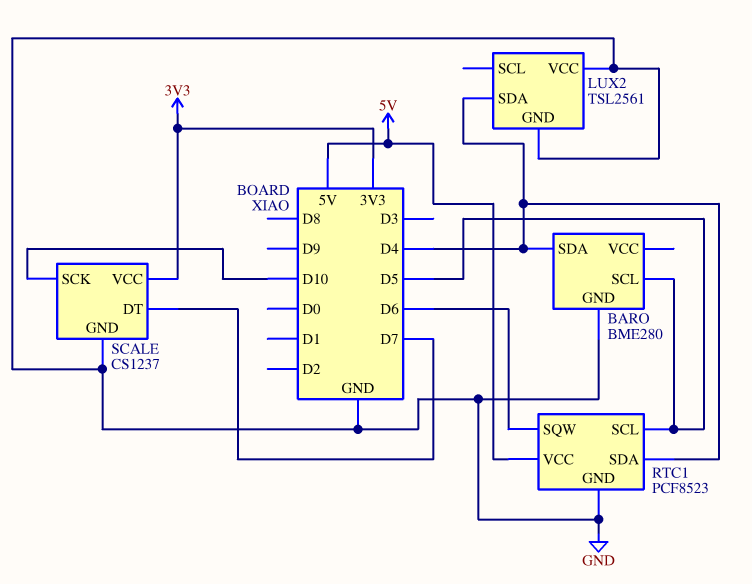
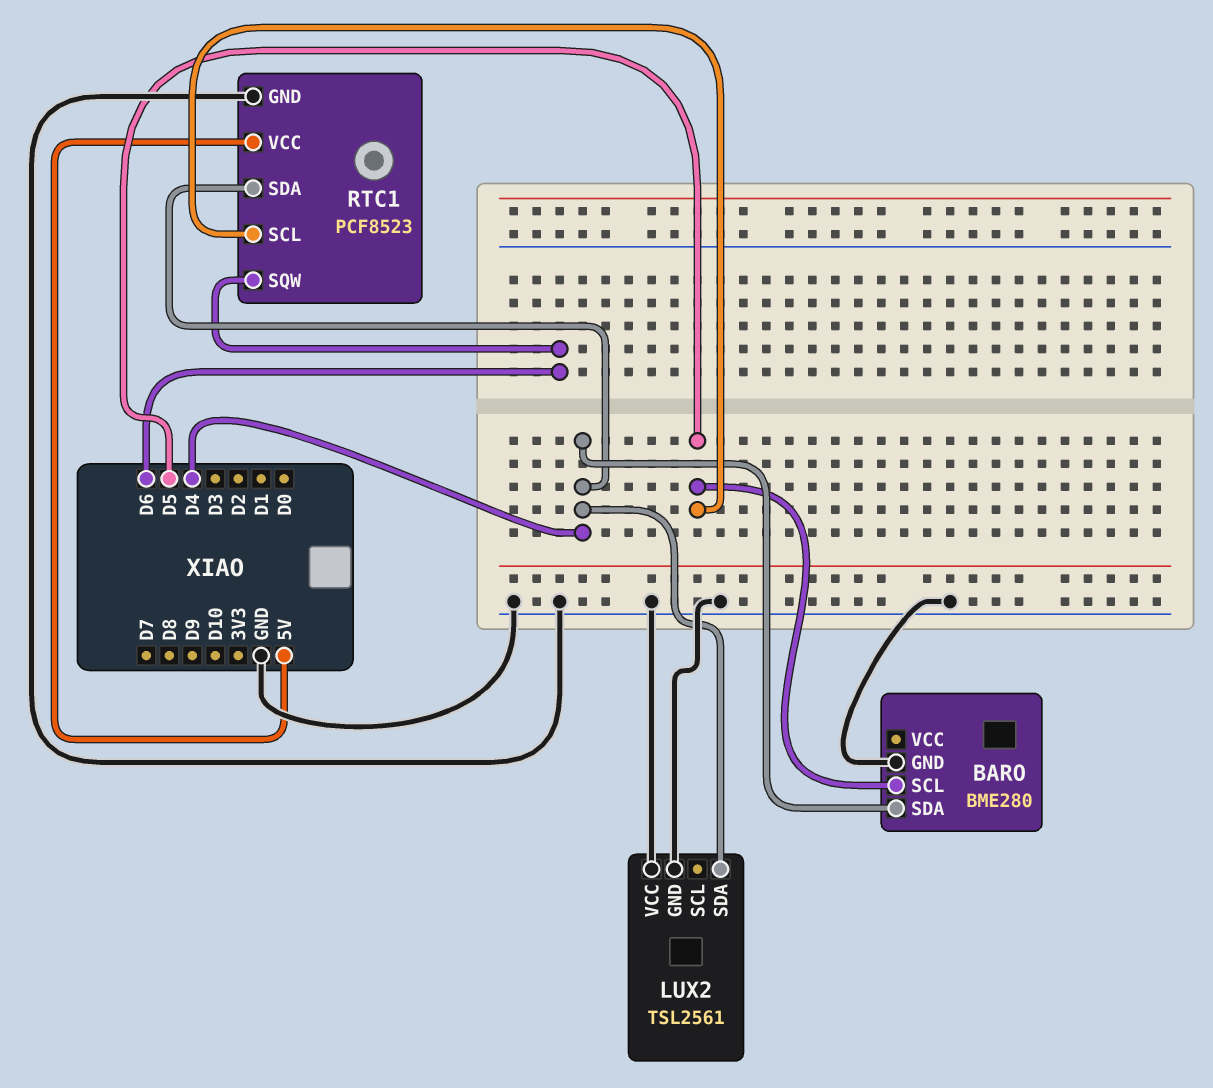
SCALE: CS1237 -> none
SCALE pin DT: D7 -> none
SCALE pin GND: GND -> none
SCALE pin SCK: D10 -> none
SCALE pin VCC: 3V3 -> none

